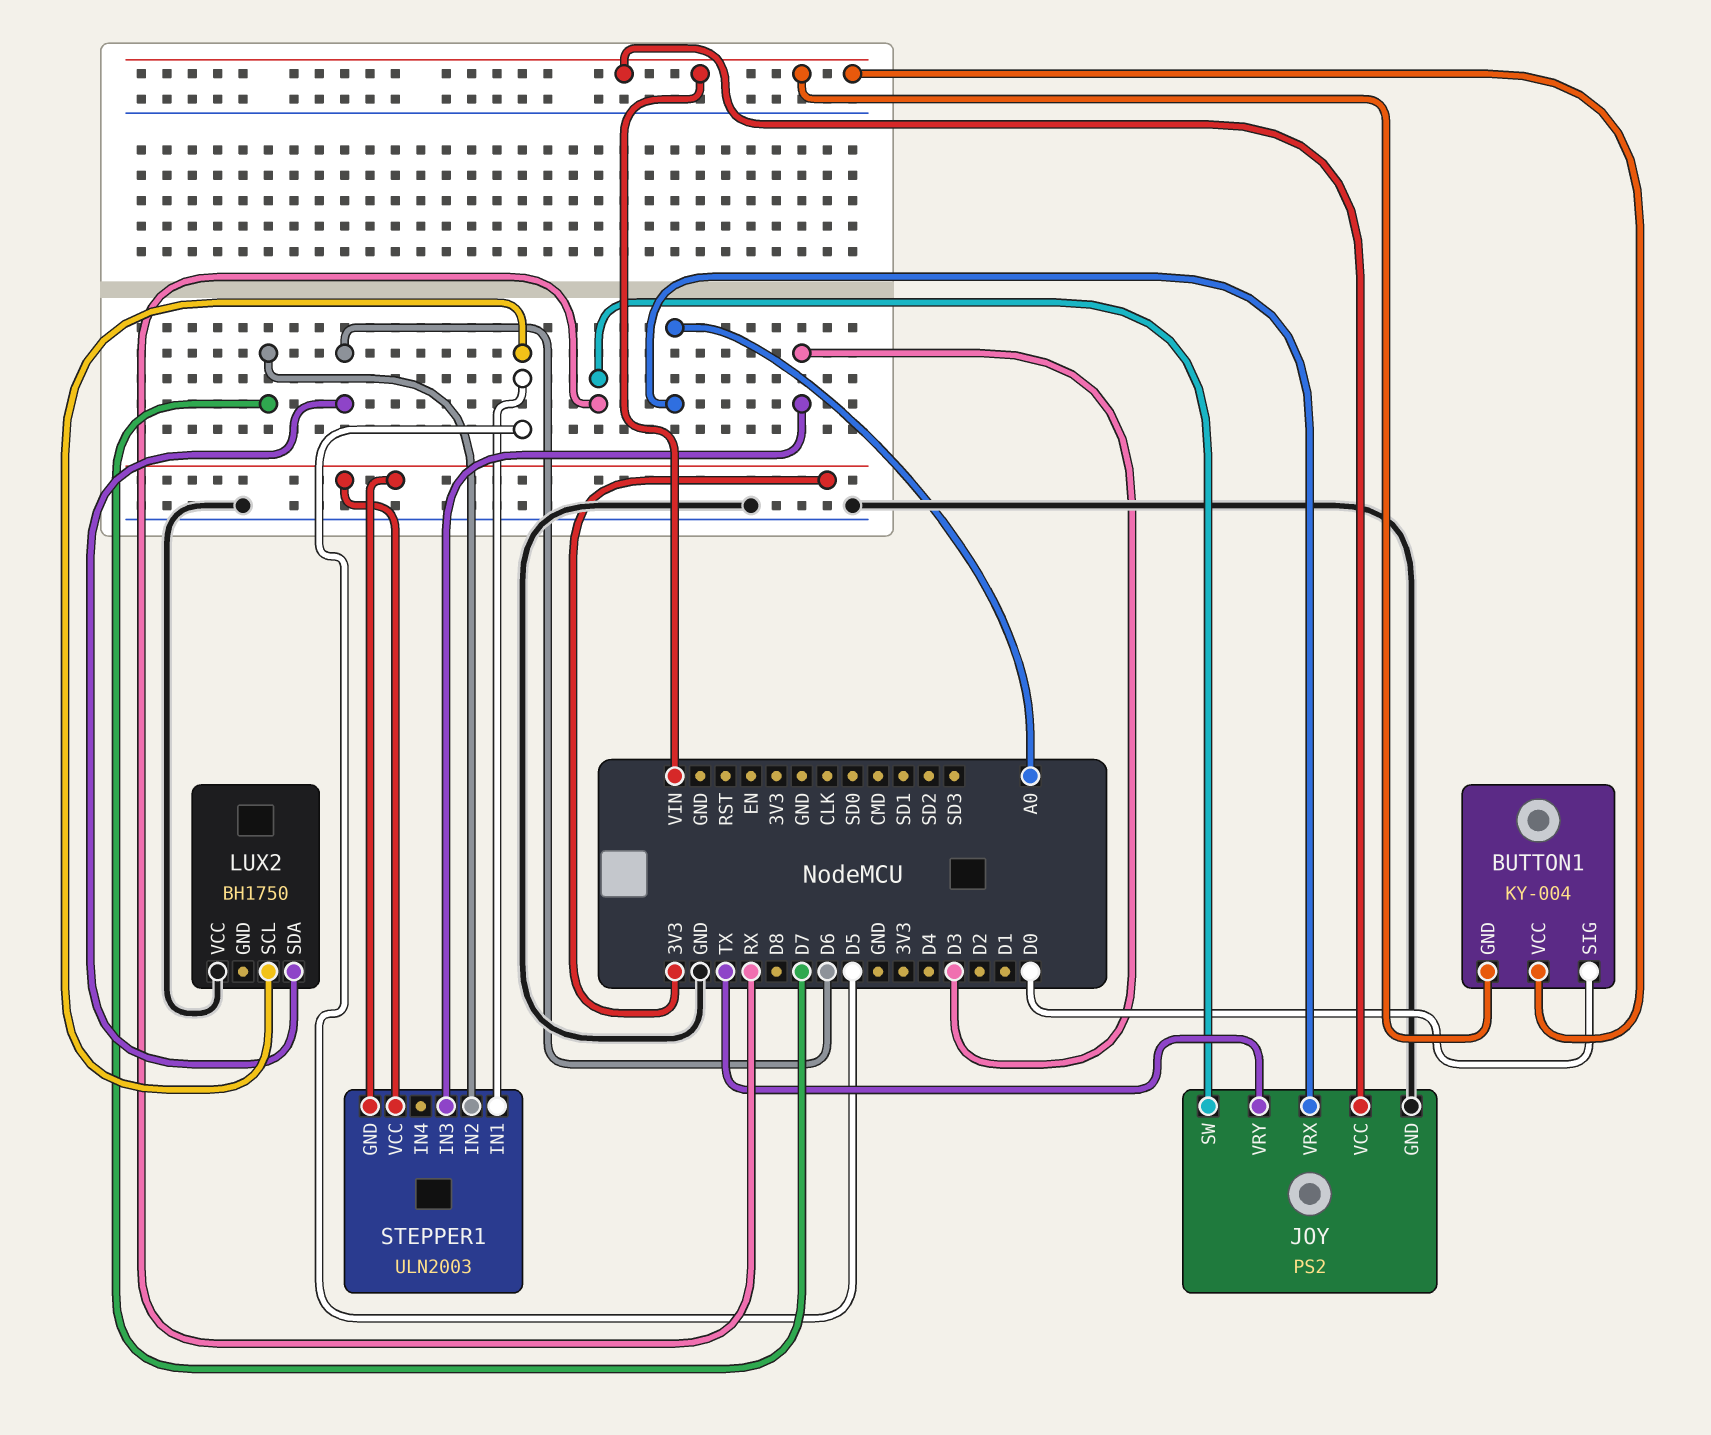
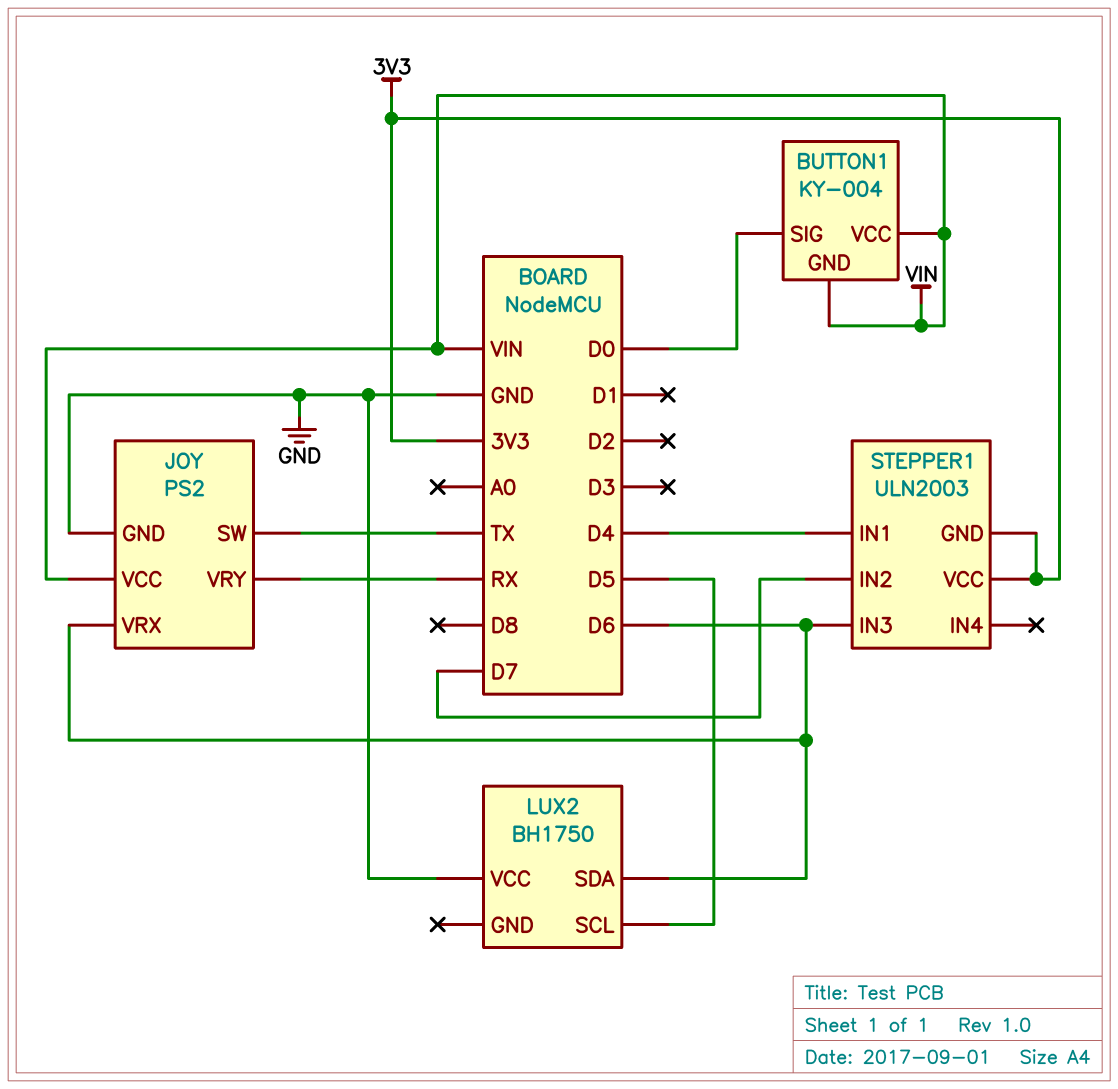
JOY pin SW: RX -> TX
JOY pin VRX: A0 -> D6
JOY pin VRY: TX -> RX
STEPPER1 pin IN1: D5 -> D4
STEPPER1 pin IN3: D3 -> D6

